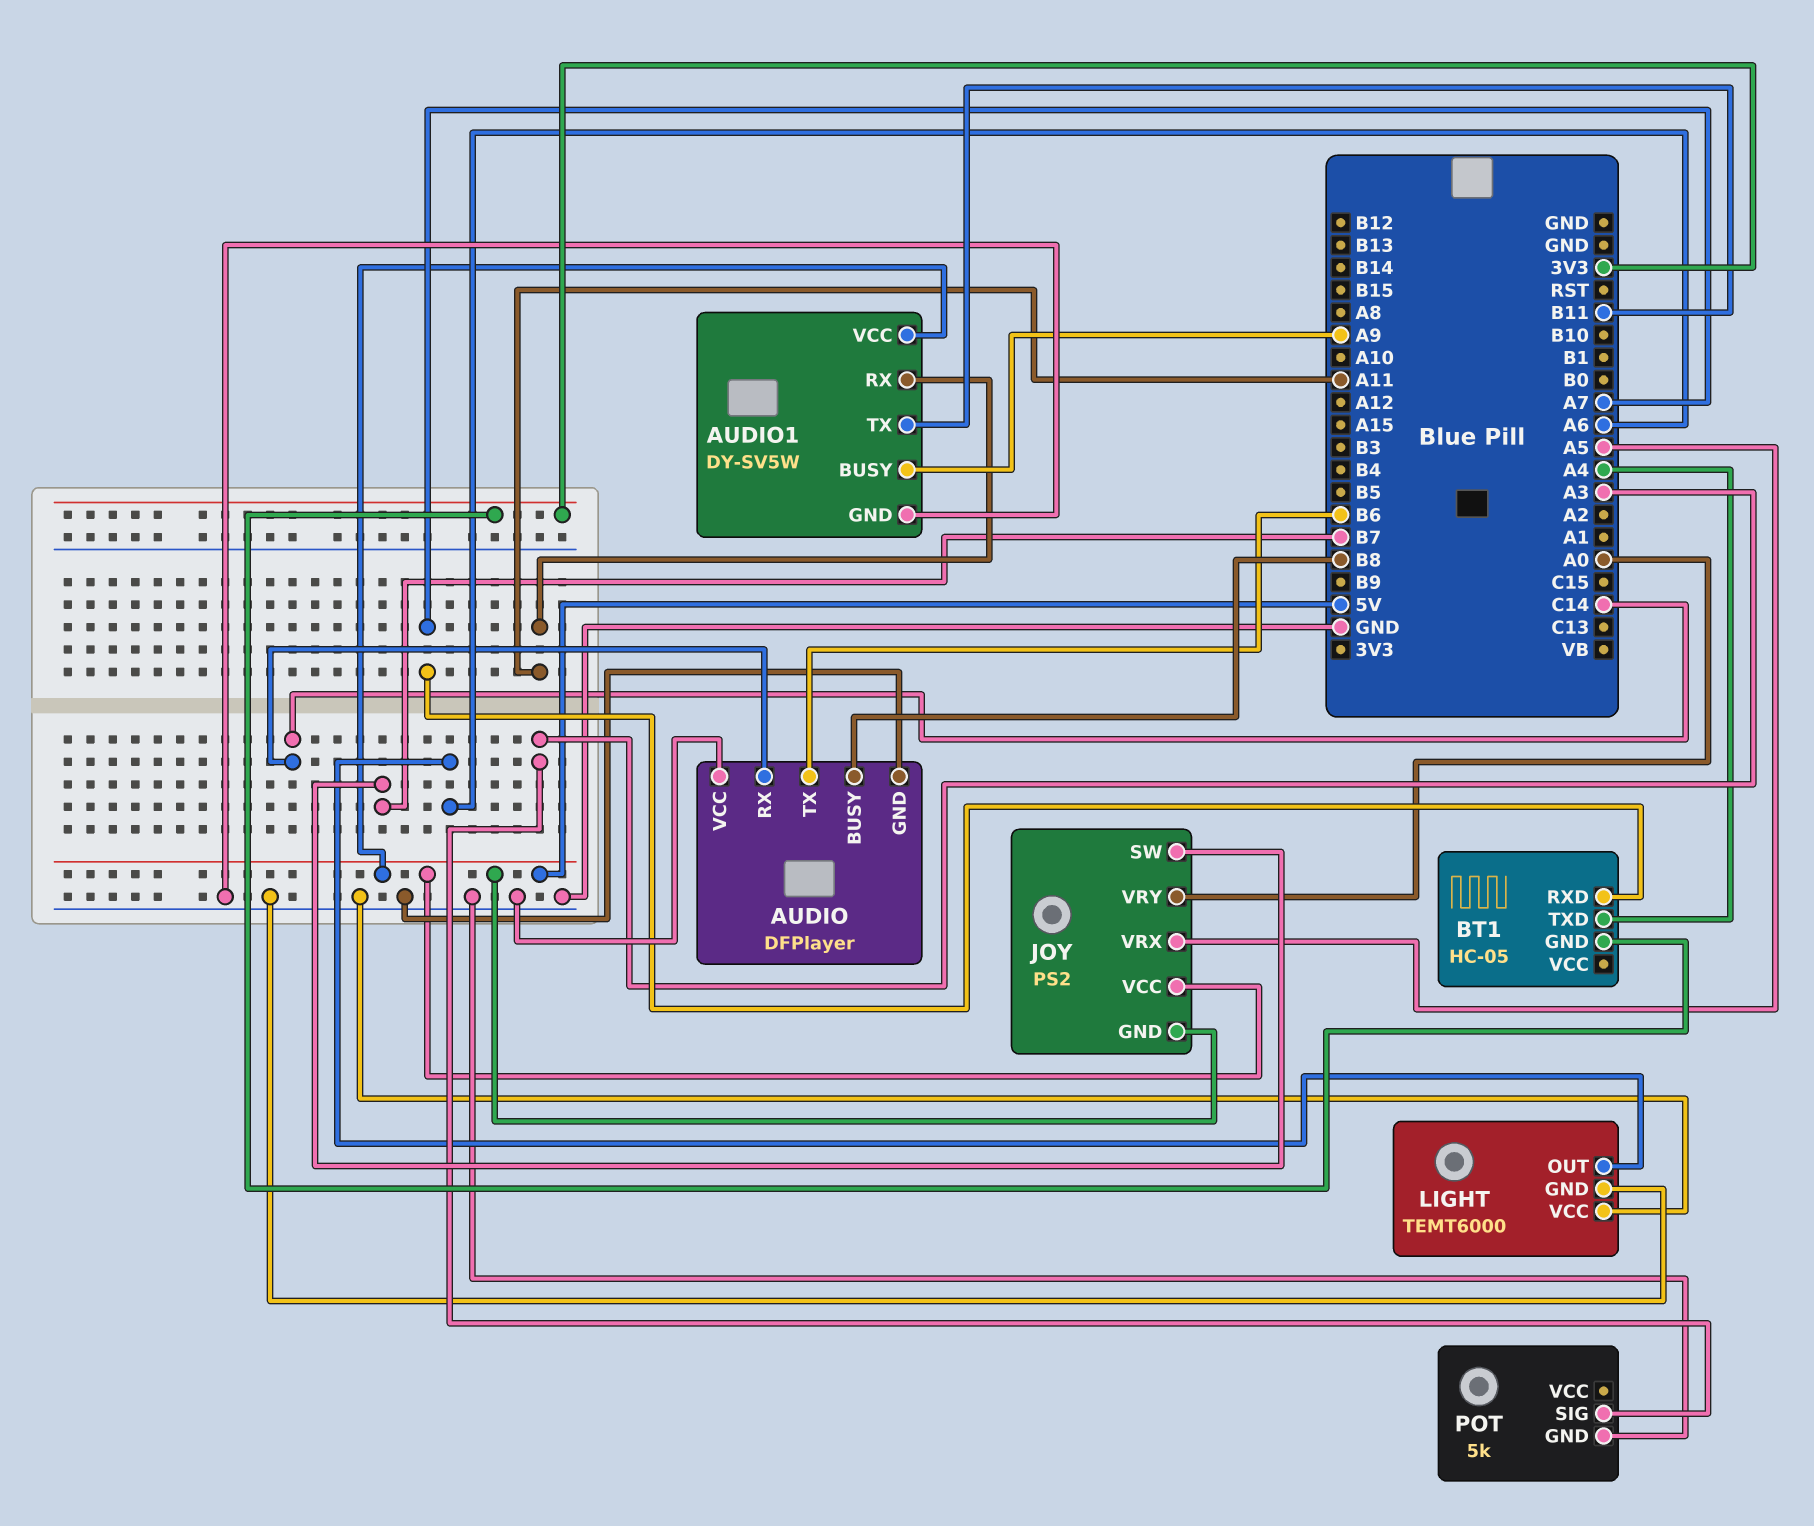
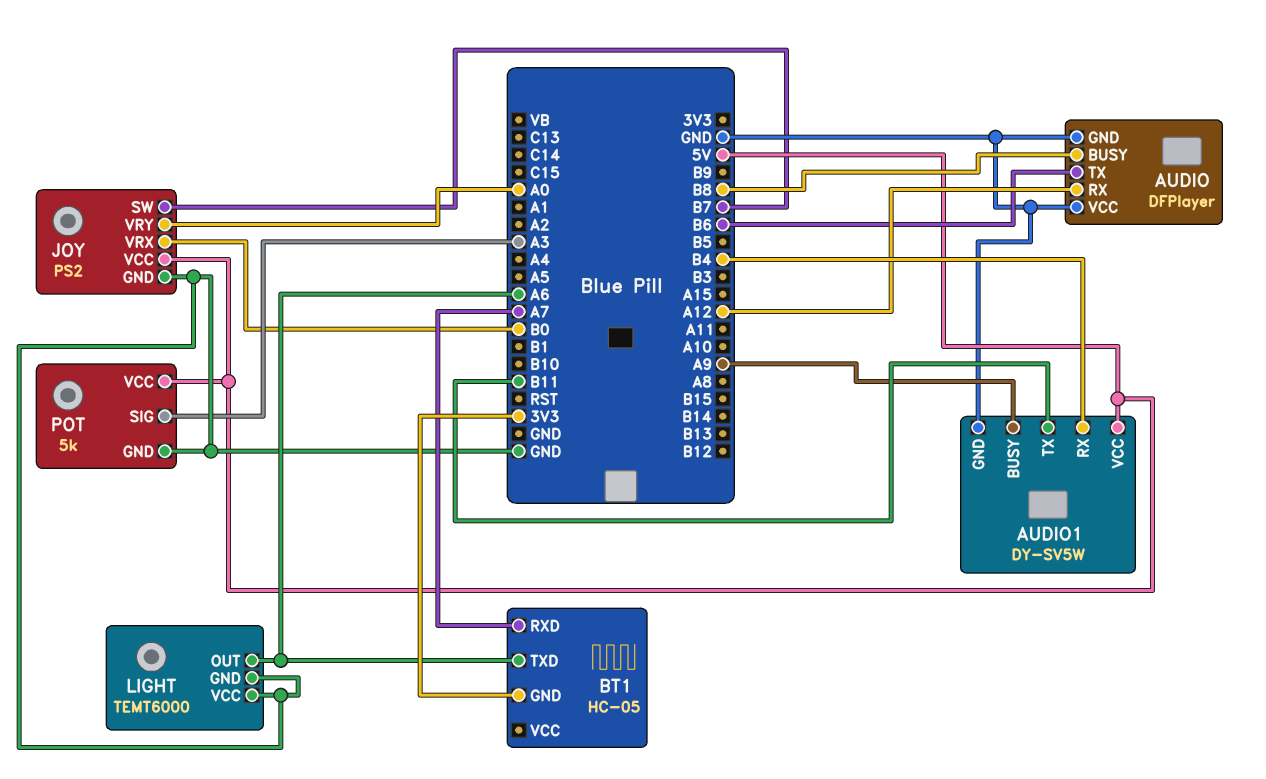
AUDIO pin RX: C14 -> A12
AUDIO1 pin RX: A11 -> B4
BT1 pin TXD: A4 -> A6
JOY pin GND: 5V -> GND
JOY pin VRX: A5 -> B0
POT pin VCC: none -> 5V

